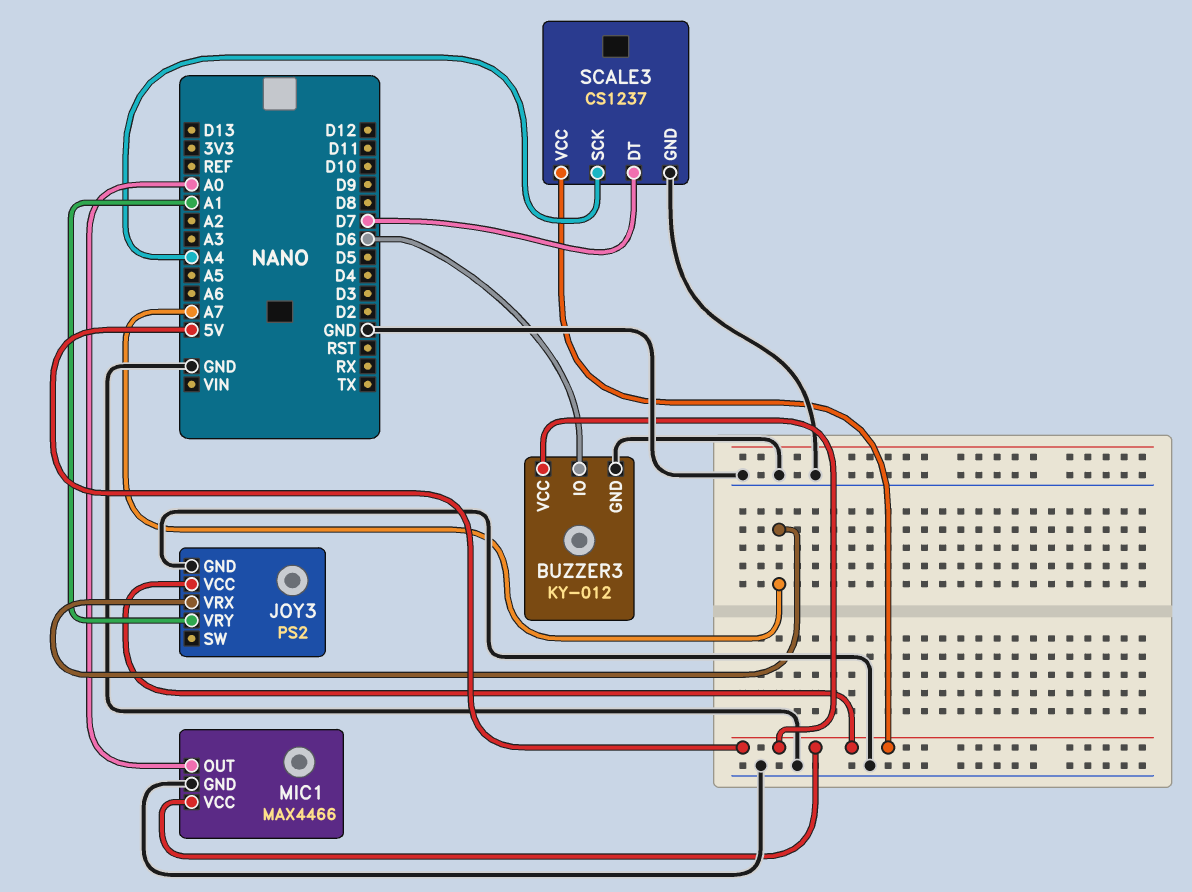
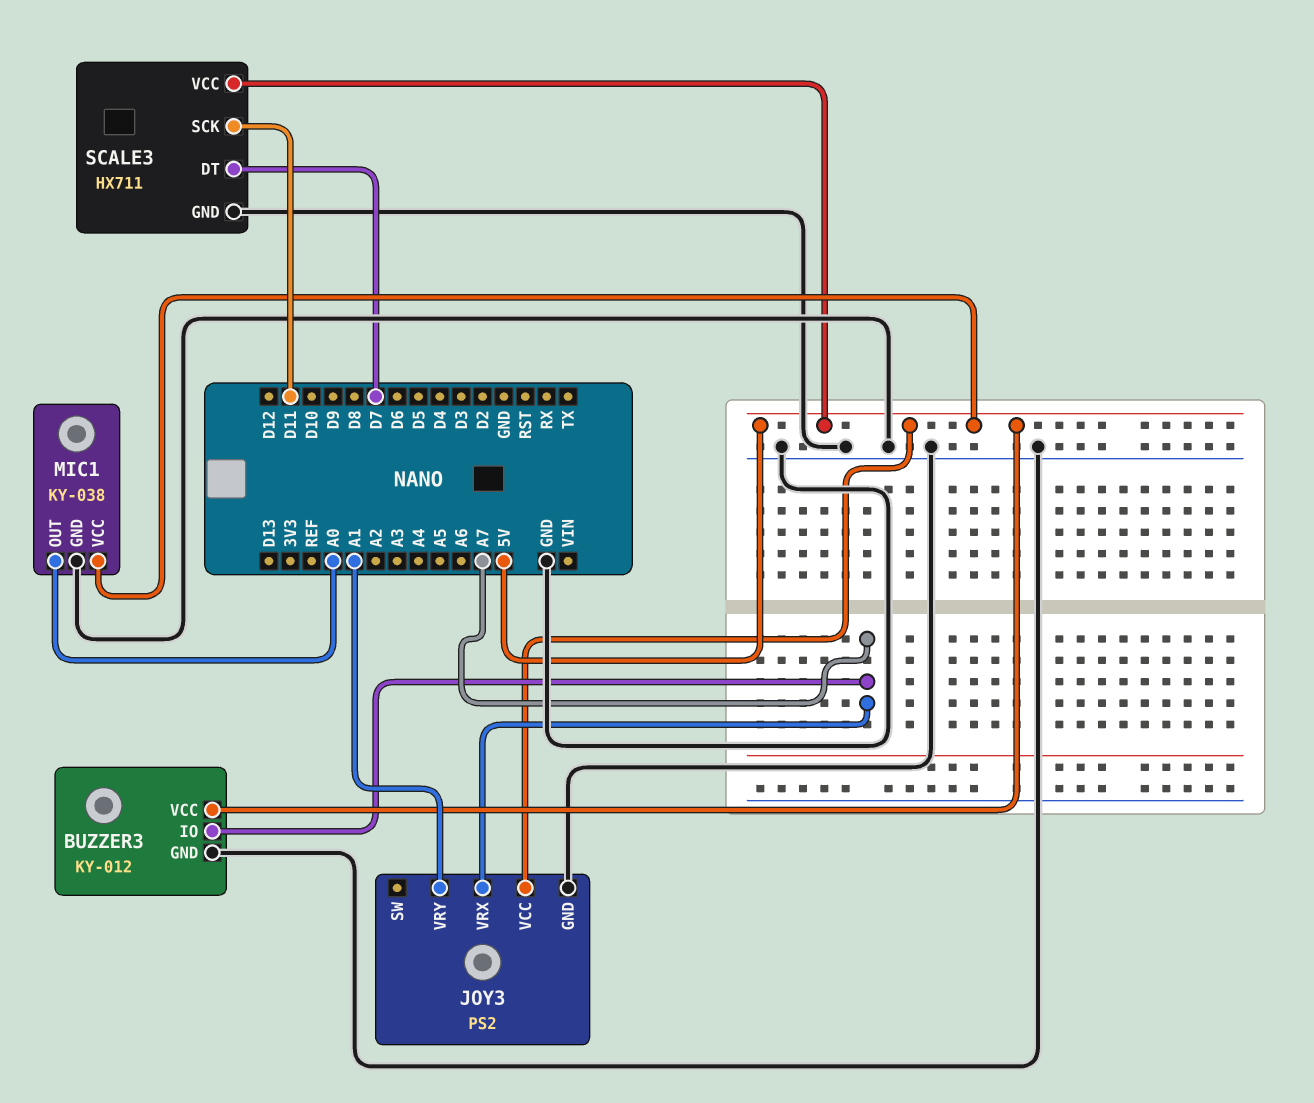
BUZZER3 pin IO: D6 -> A7
MIC1: MAX4466 -> KY-038
SCALE3: CS1237 -> HX711
SCALE3 pin SCK: A4 -> D11

